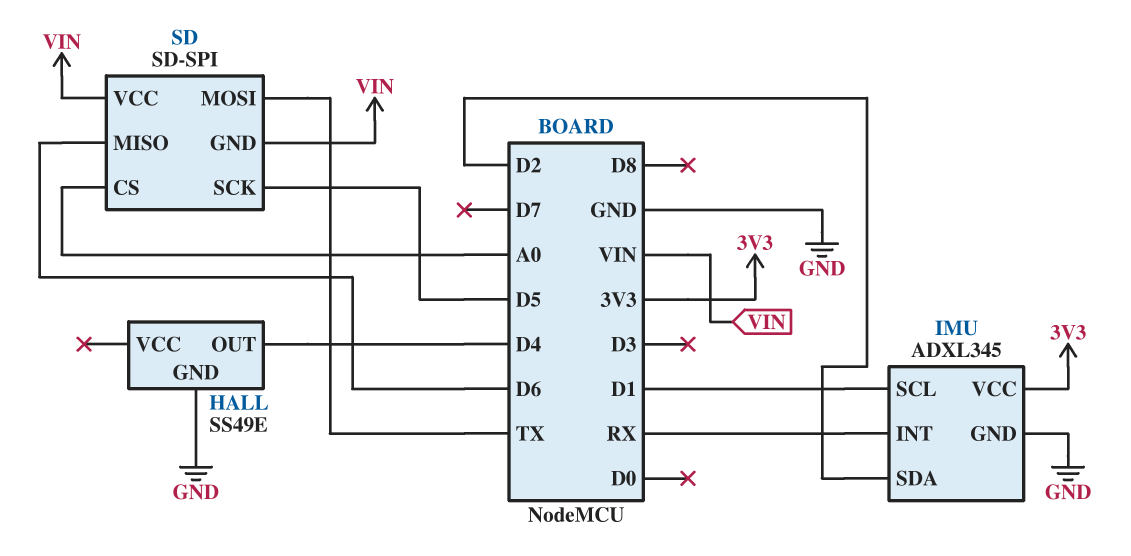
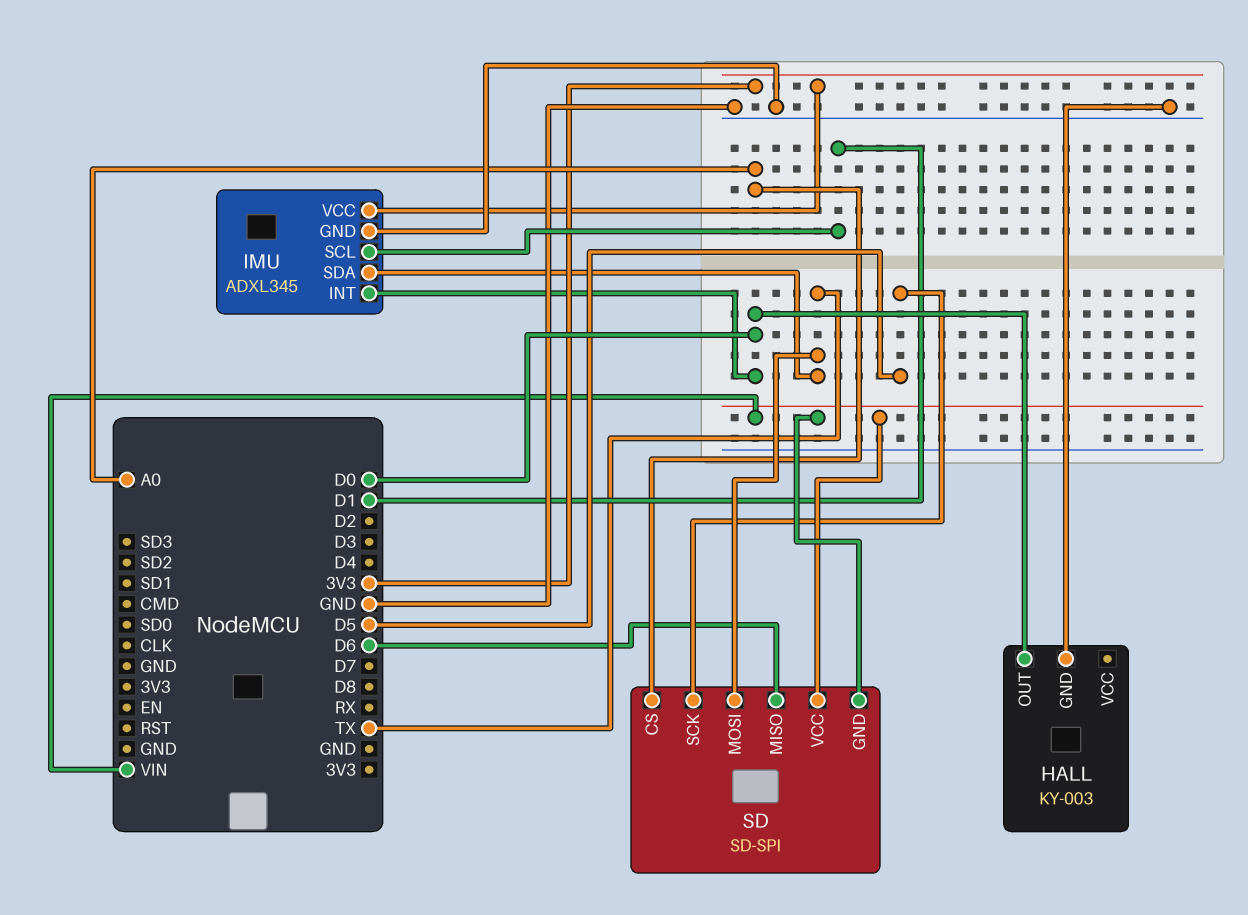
HALL: SS49E -> KY-003
HALL pin OUT: D4 -> D0
IMU pin INT: RX -> D0
IMU pin SDA: D2 -> TX

